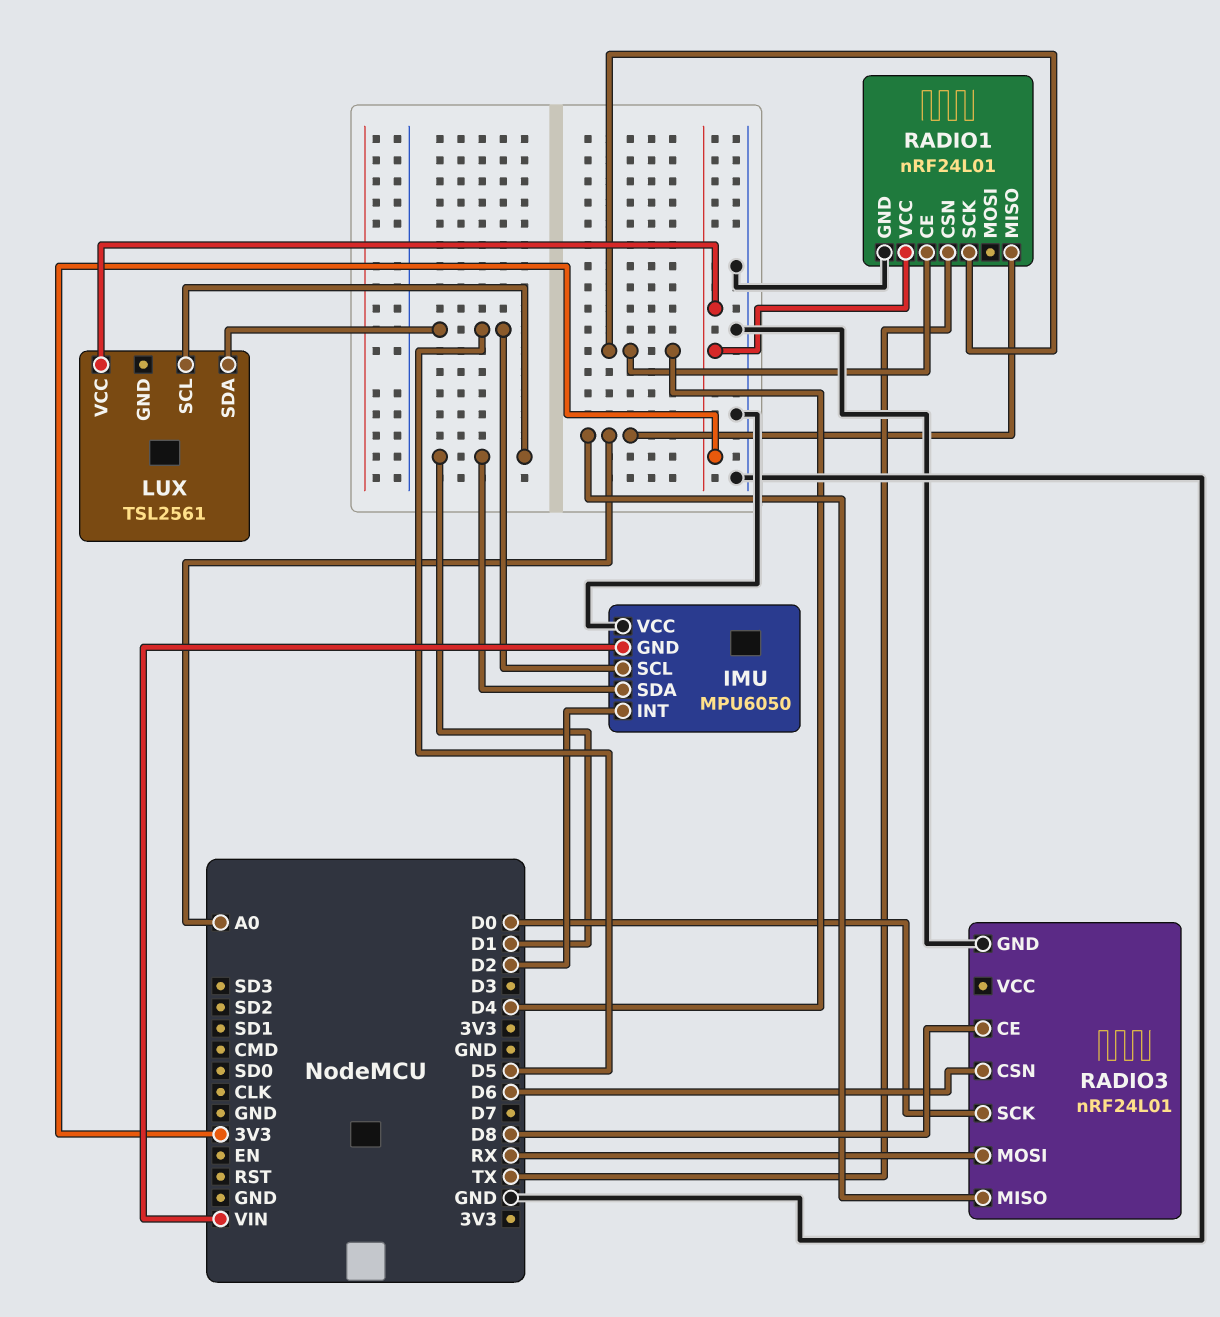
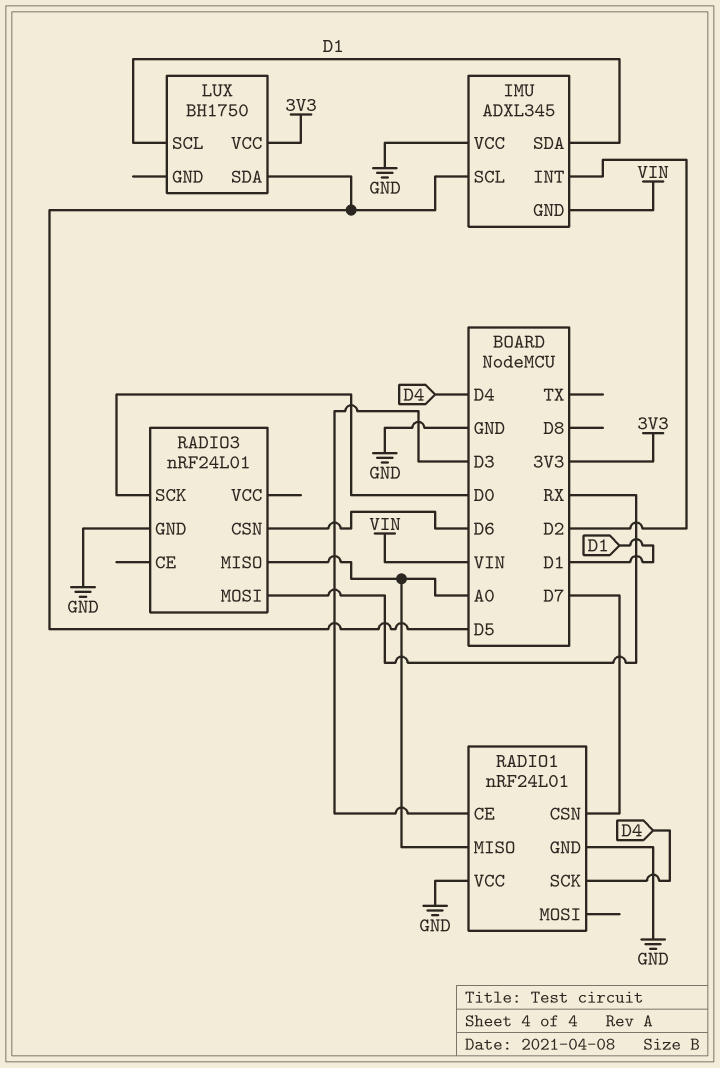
IMU: MPU6050 -> ADXL345
LUX: TSL2561 -> BH1750
RADIO1 pin CE: D4 -> D3
RADIO1 pin CSN: TX -> D7
RADIO1 pin VCC: 3V3 -> GND
RADIO3 pin CE: D8 -> none

